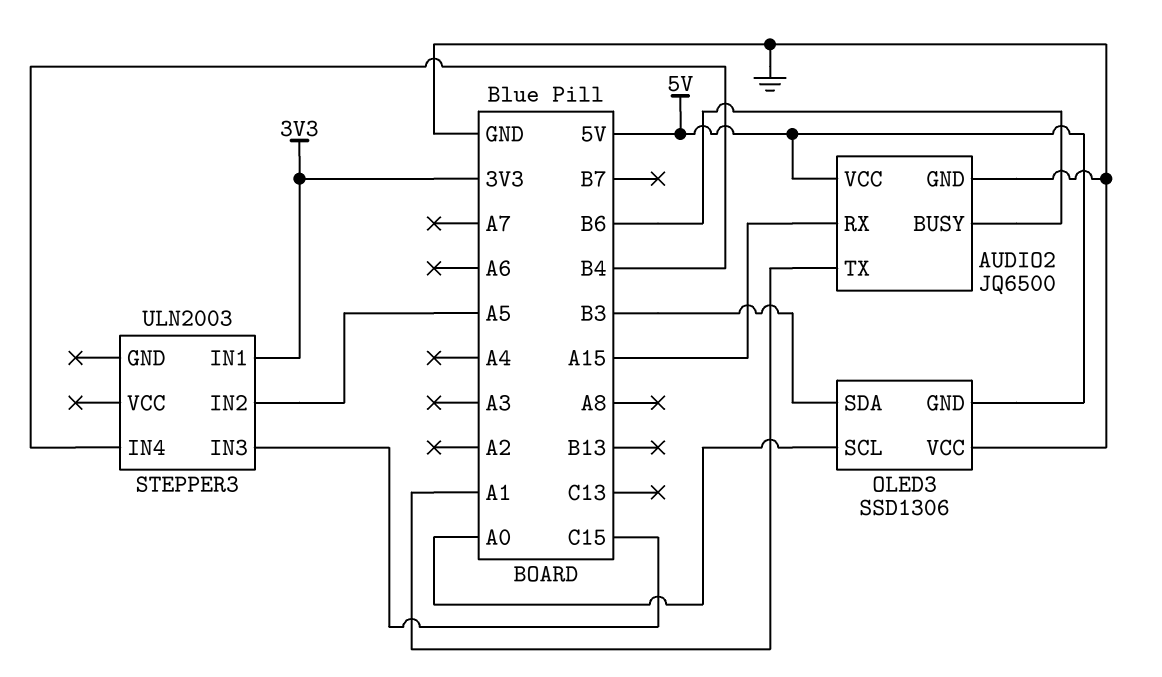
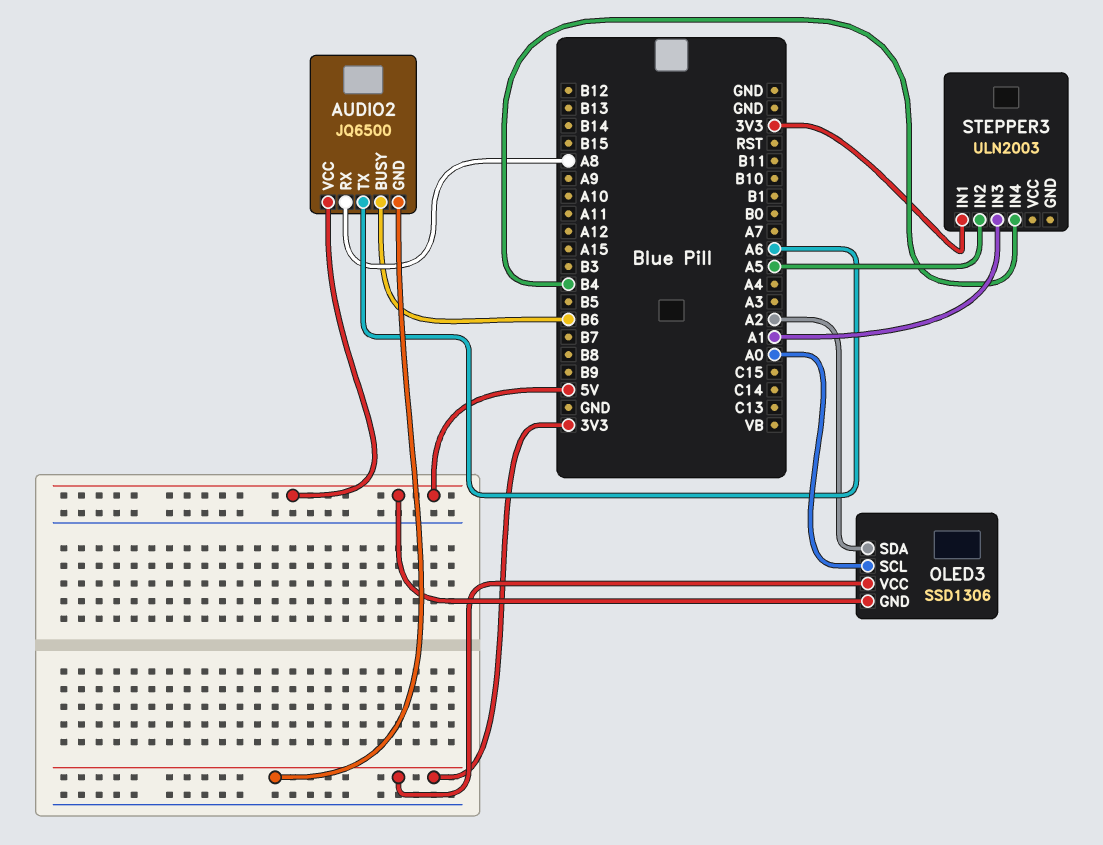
AUDIO2 pin GND: GND -> 3V3
AUDIO2 pin RX: A15 -> A8
AUDIO2 pin TX: A1 -> A6
OLED3 pin SDA: B3 -> A2
OLED3 pin VCC: GND -> 3V3
STEPPER3 pin IN3: C15 -> A1

